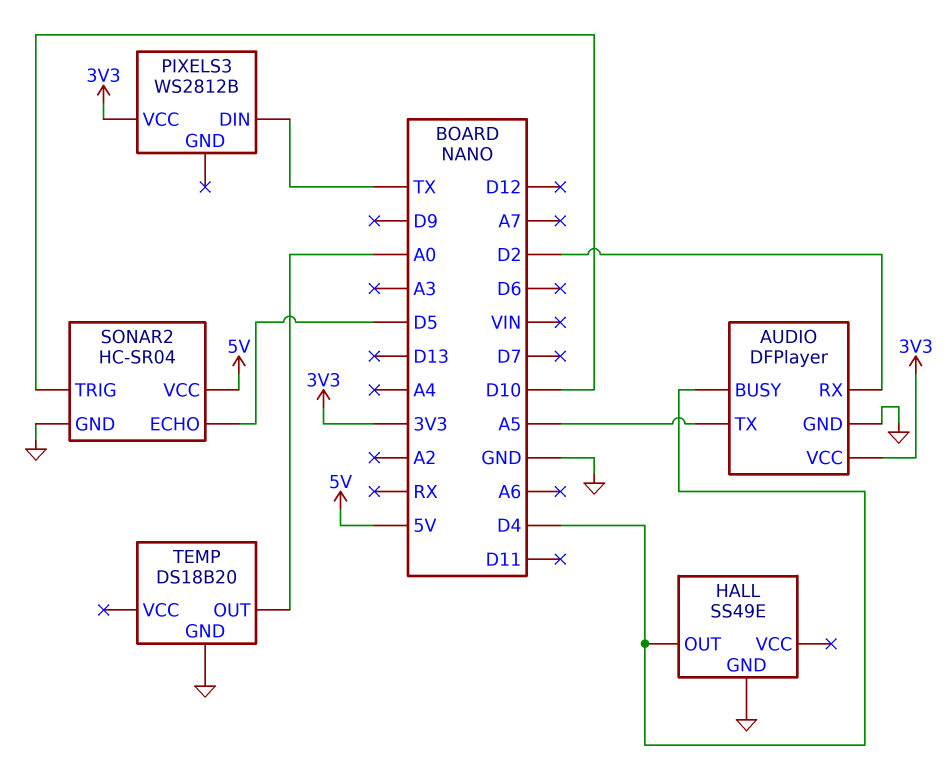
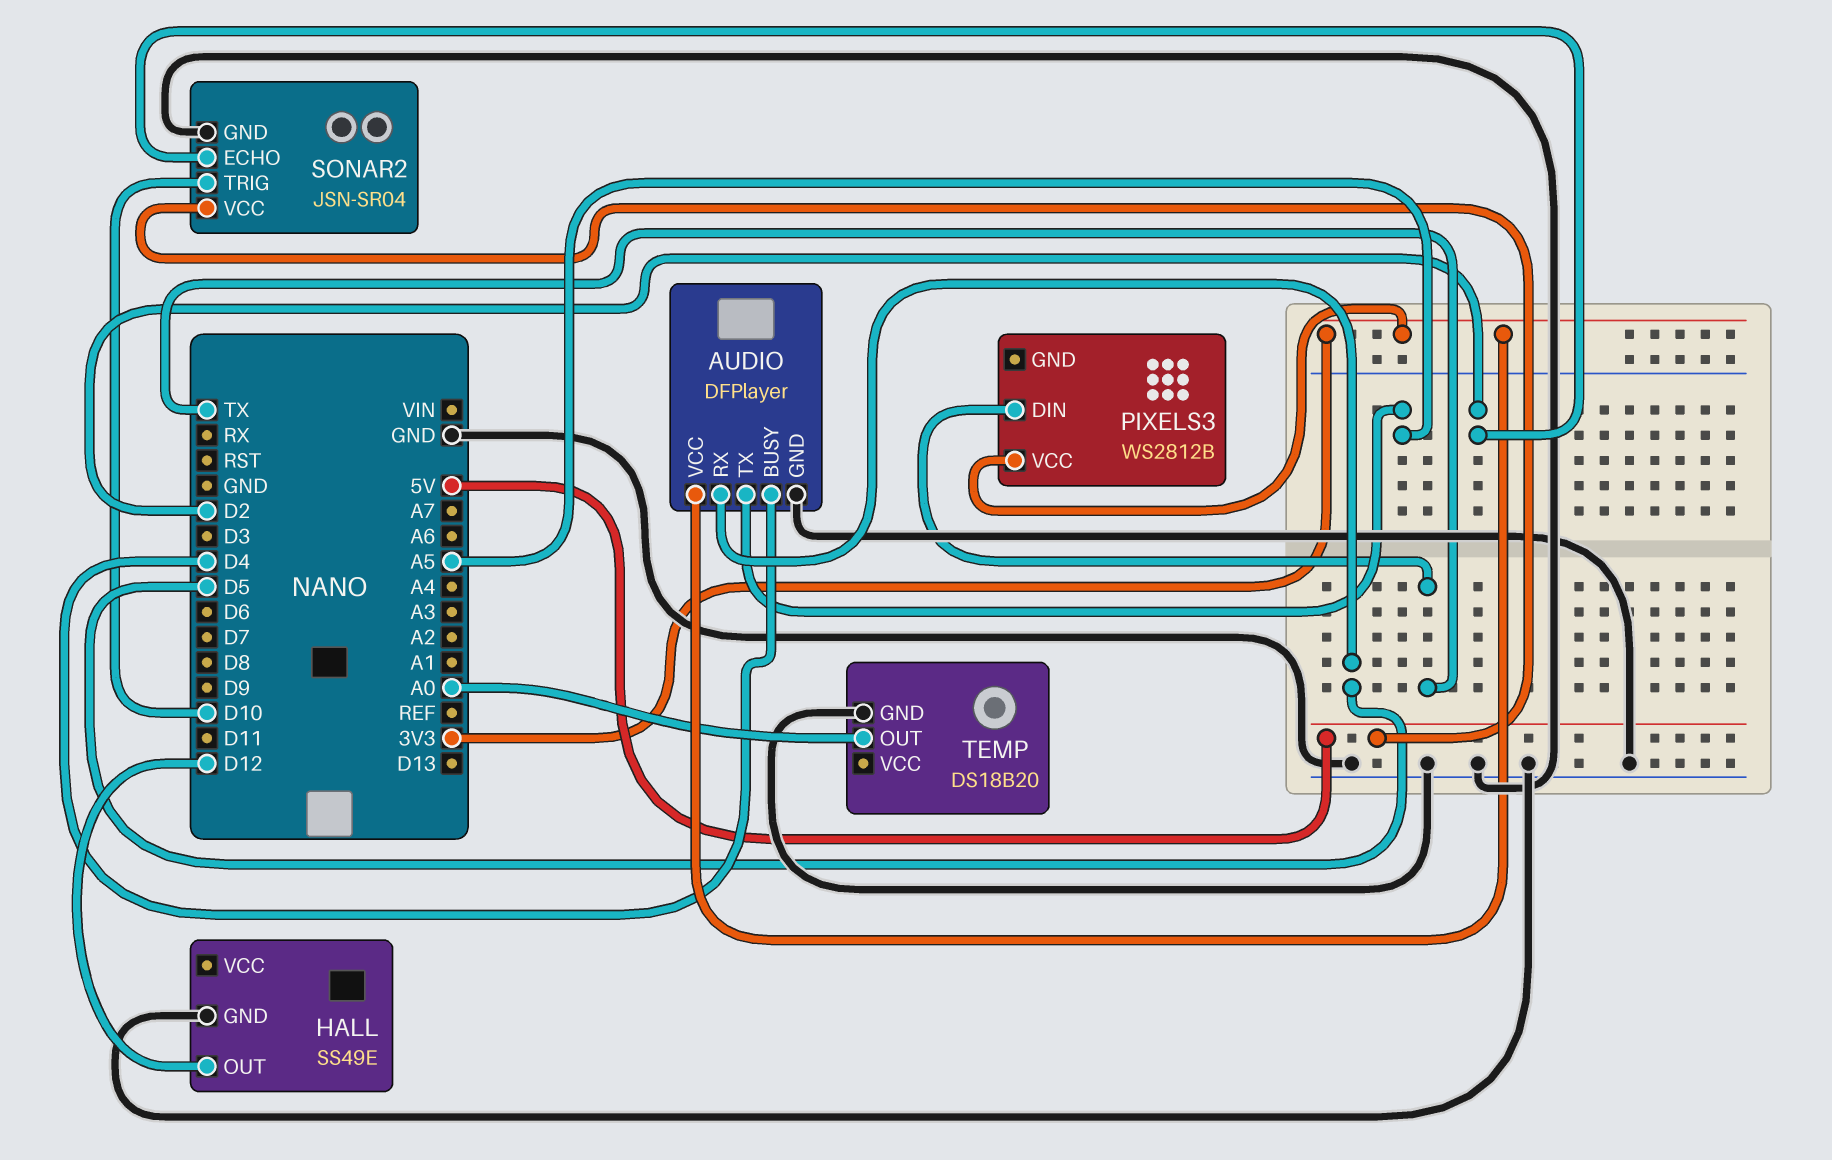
AUDIO pin RX: D2 -> D5
HALL pin OUT: D4 -> D12
SONAR2: HC-SR04 -> JSN-SR04
SONAR2 pin ECHO: D5 -> D2

